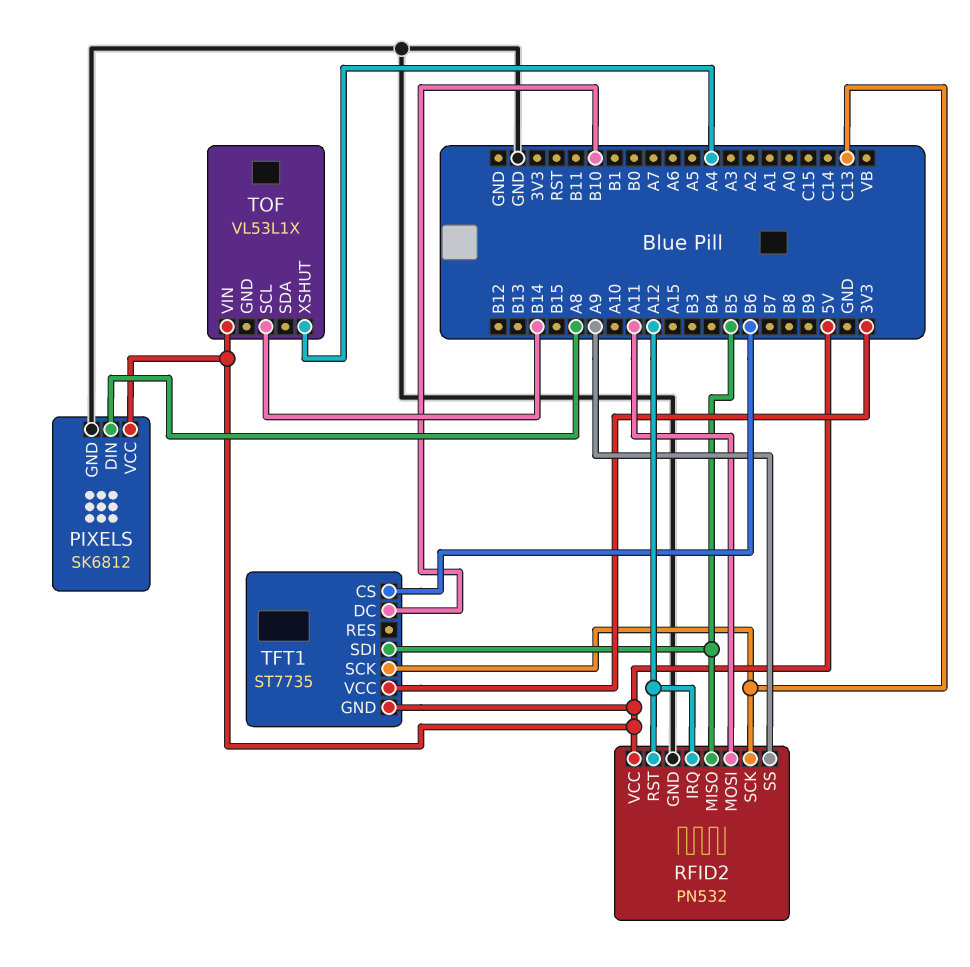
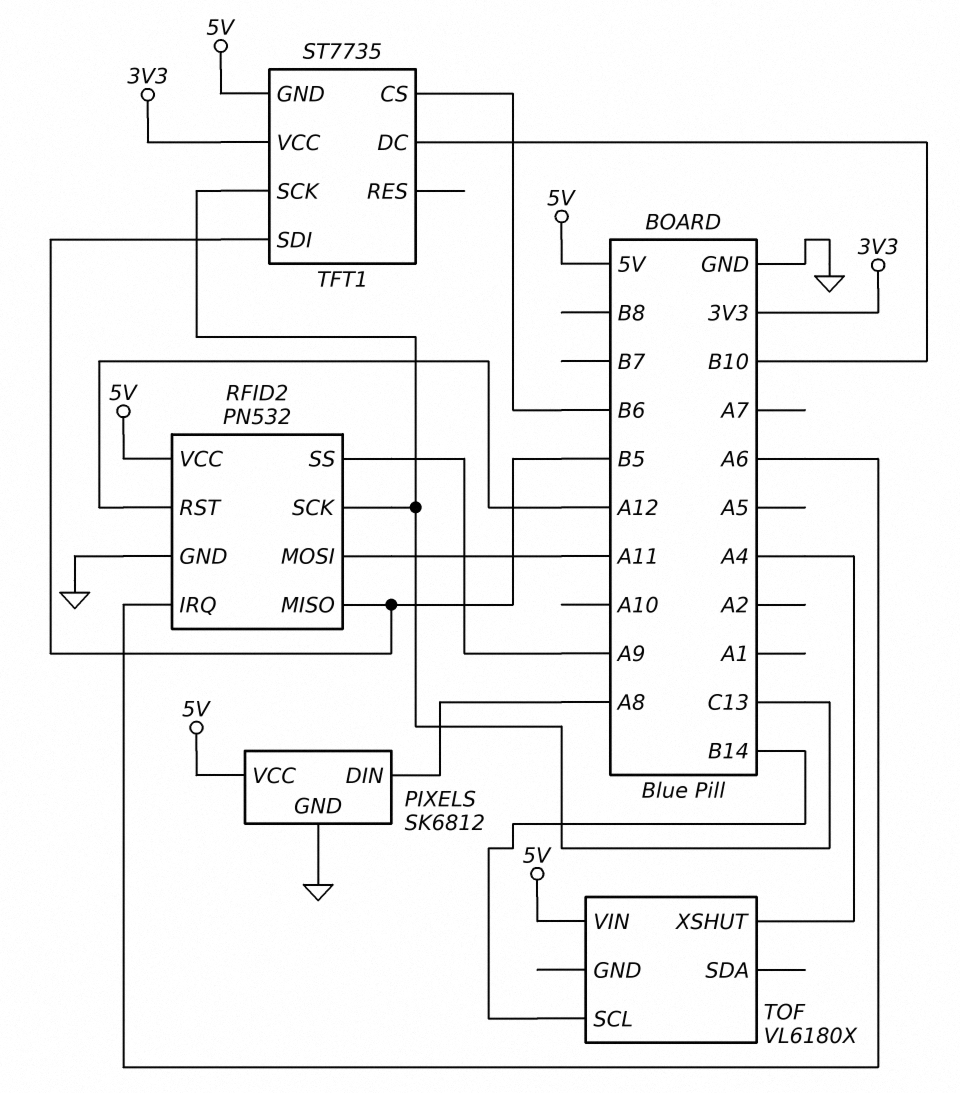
RFID2 pin IRQ: A12 -> A6
TOF: VL53L1X -> VL6180X

